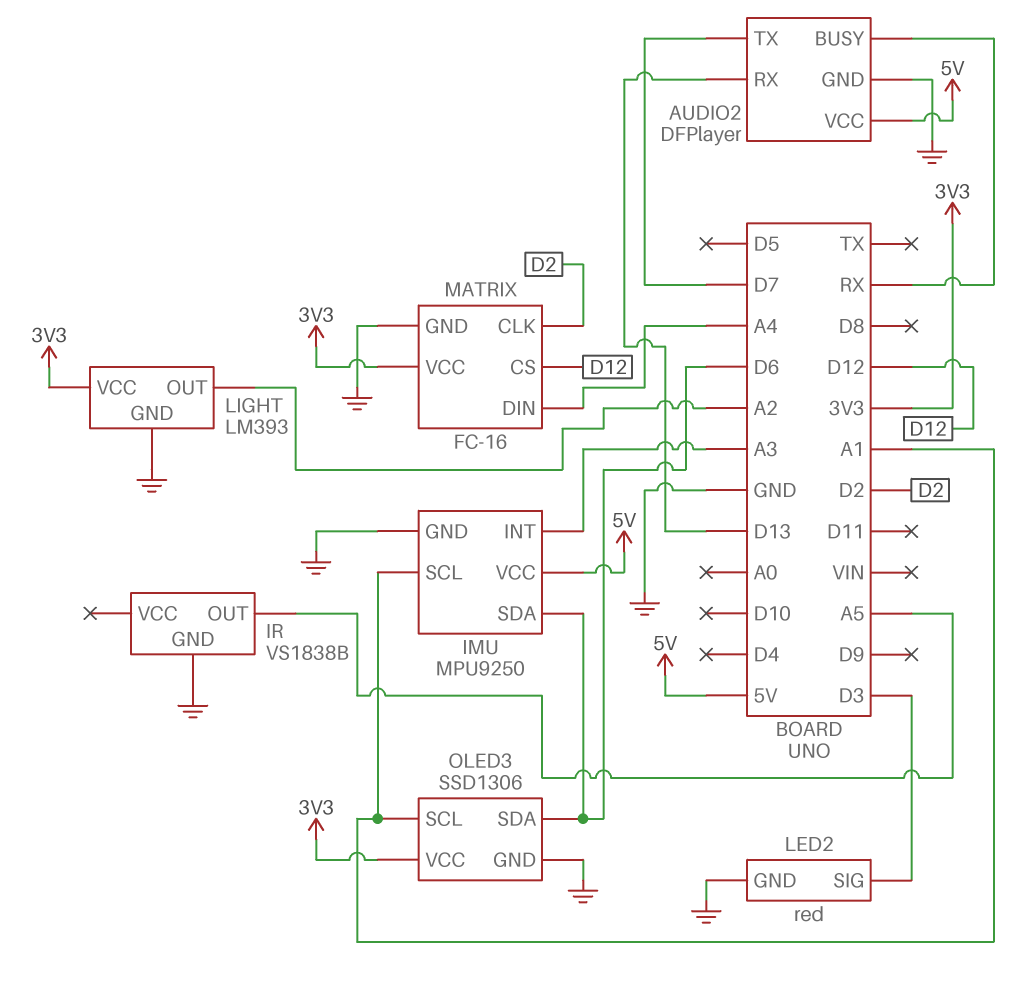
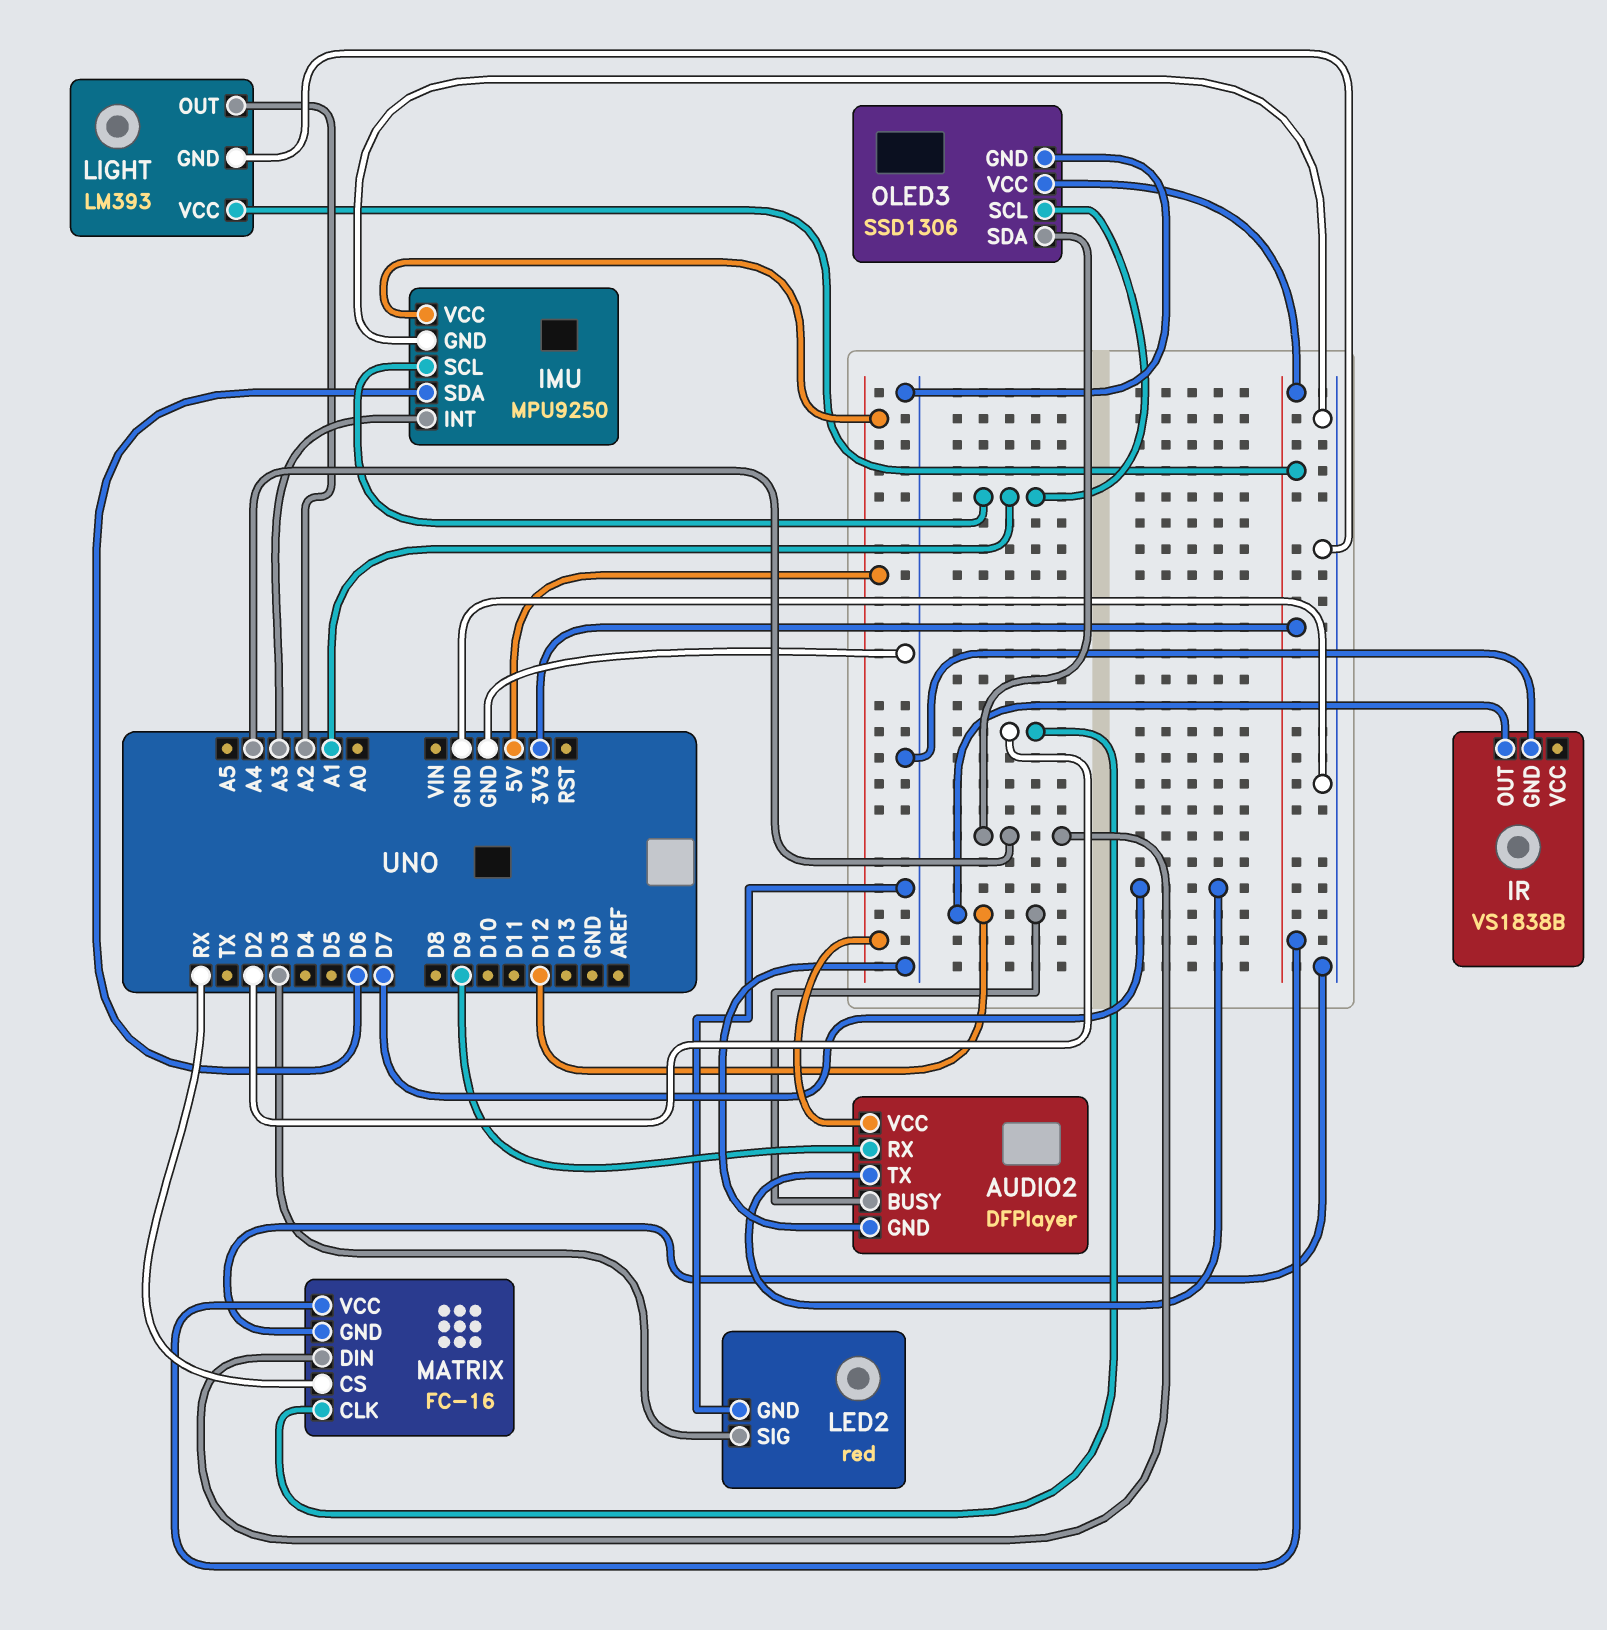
AUDIO2 pin BUSY: RX -> D12
AUDIO2 pin RX: D13 -> D9
IR pin OUT: A5 -> D12
MATRIX pin CS: D12 -> RX
OLED3 pin SDA: D6 -> A4

